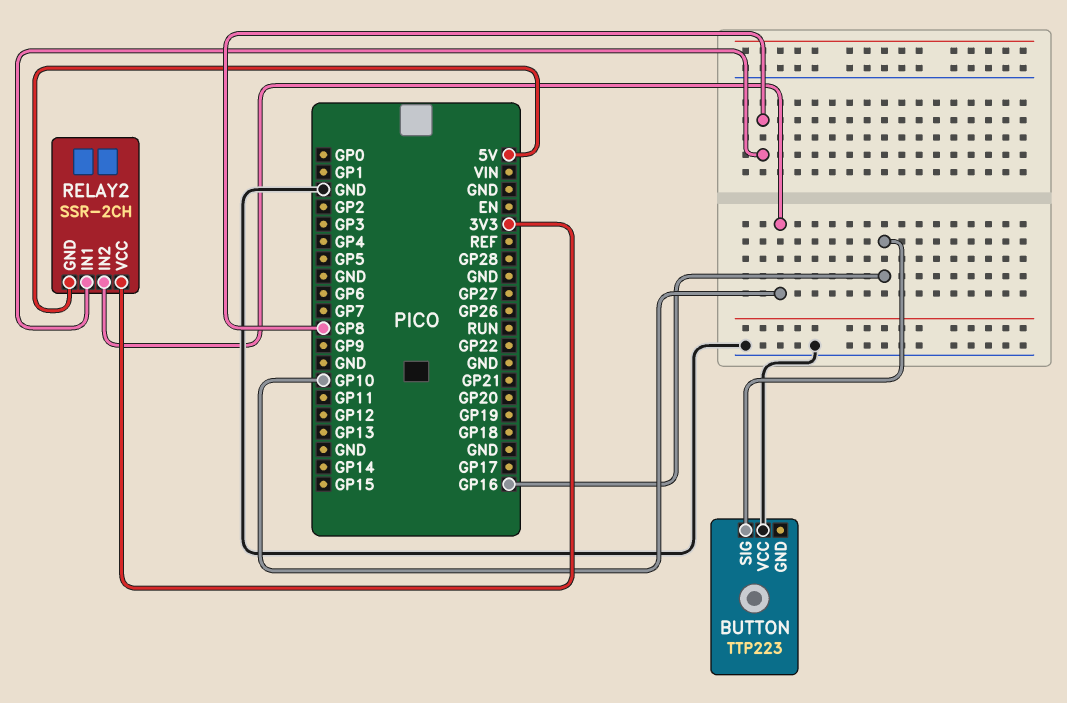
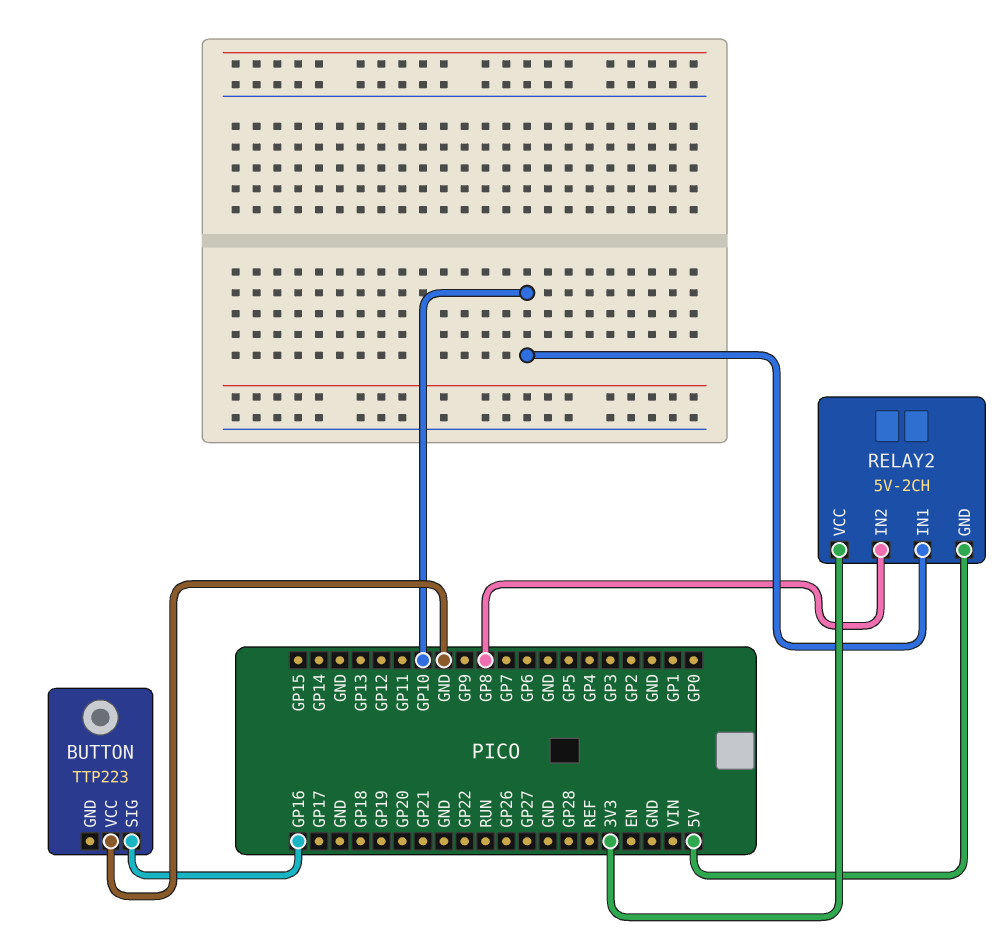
RELAY2: SSR-2CH -> 5V-2CH
RELAY2 pin IN1: GP8 -> GP10
RELAY2 pin IN2: GP10 -> GP8

